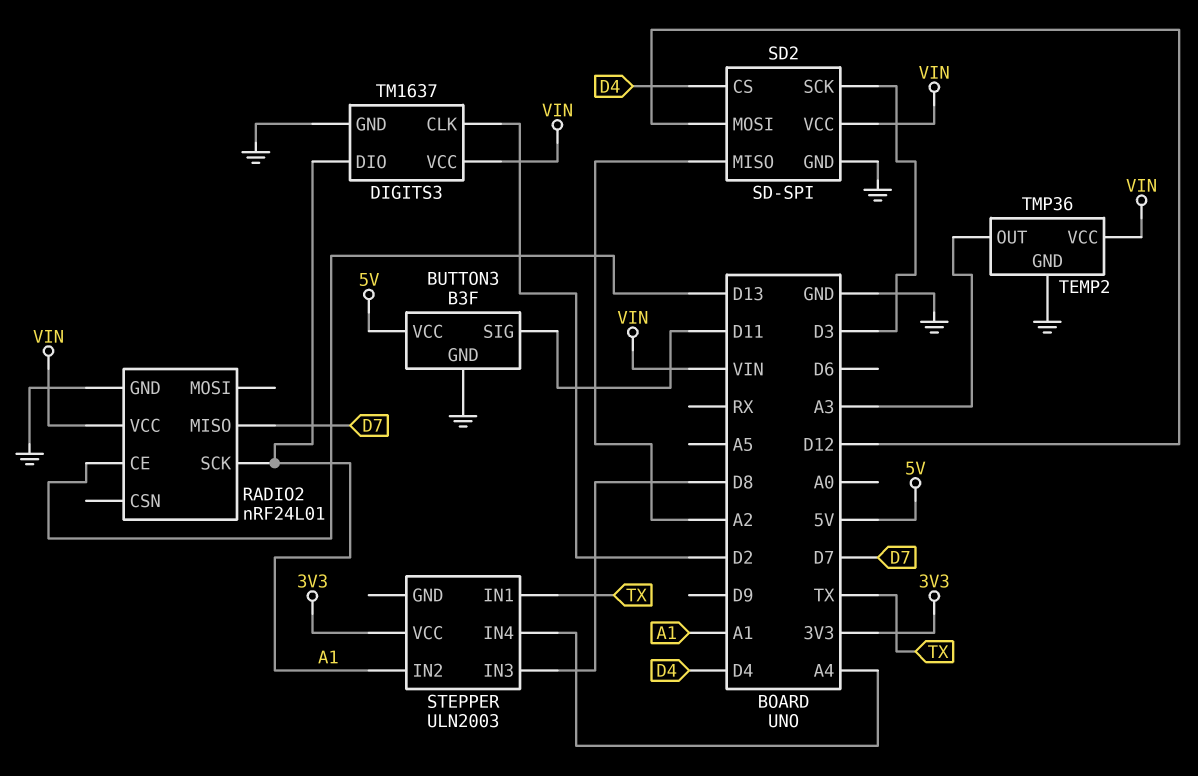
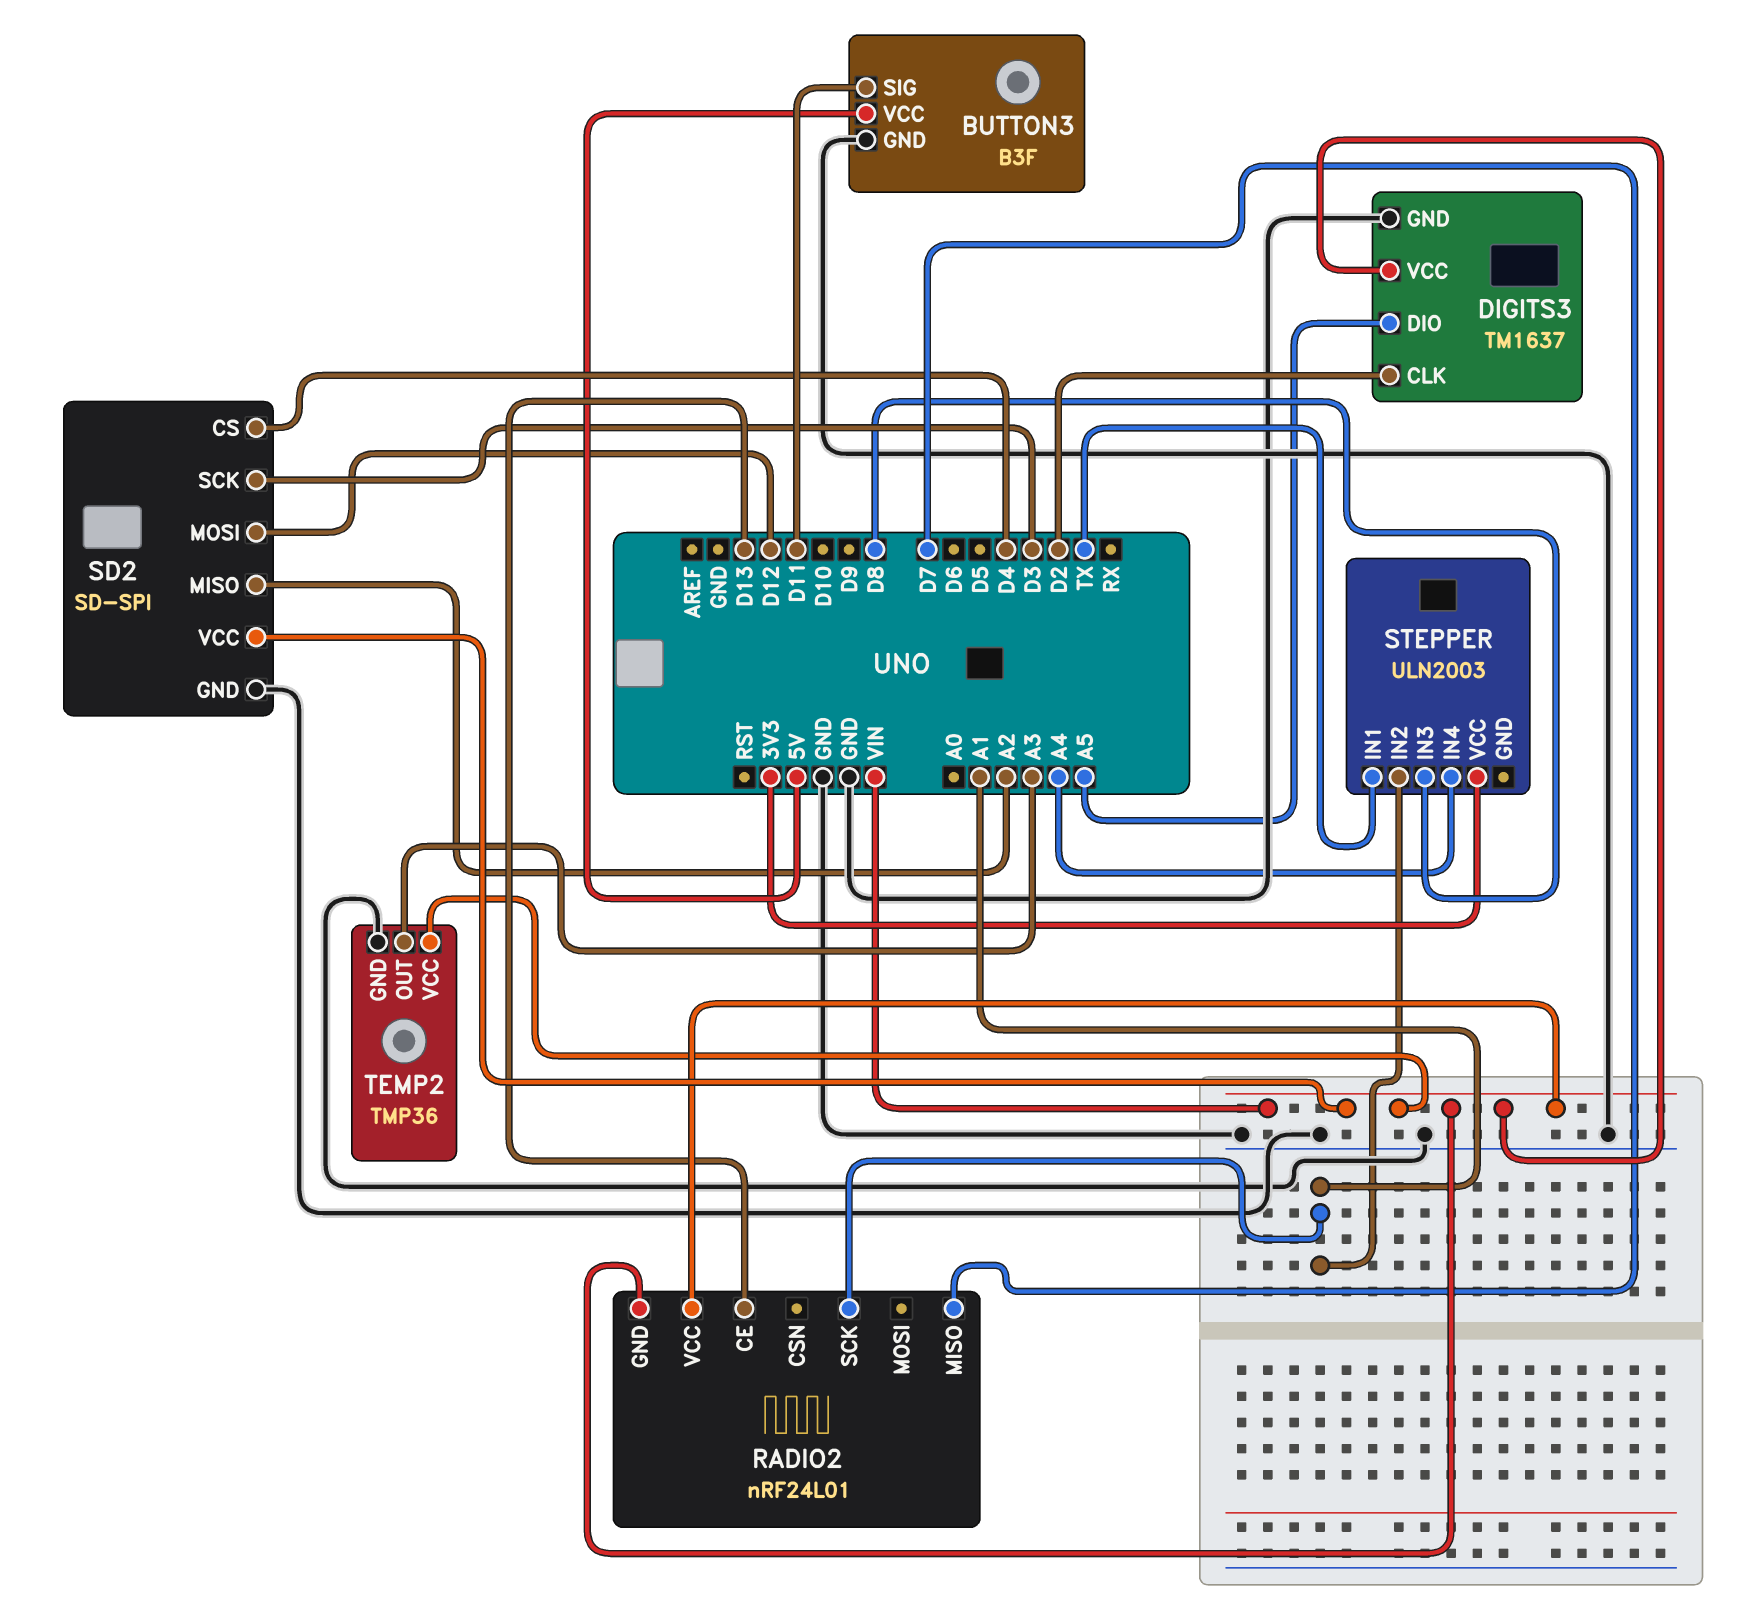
DIGITS3 pin DIO: A1 -> A5
RADIO2 pin GND: GND -> VIN

